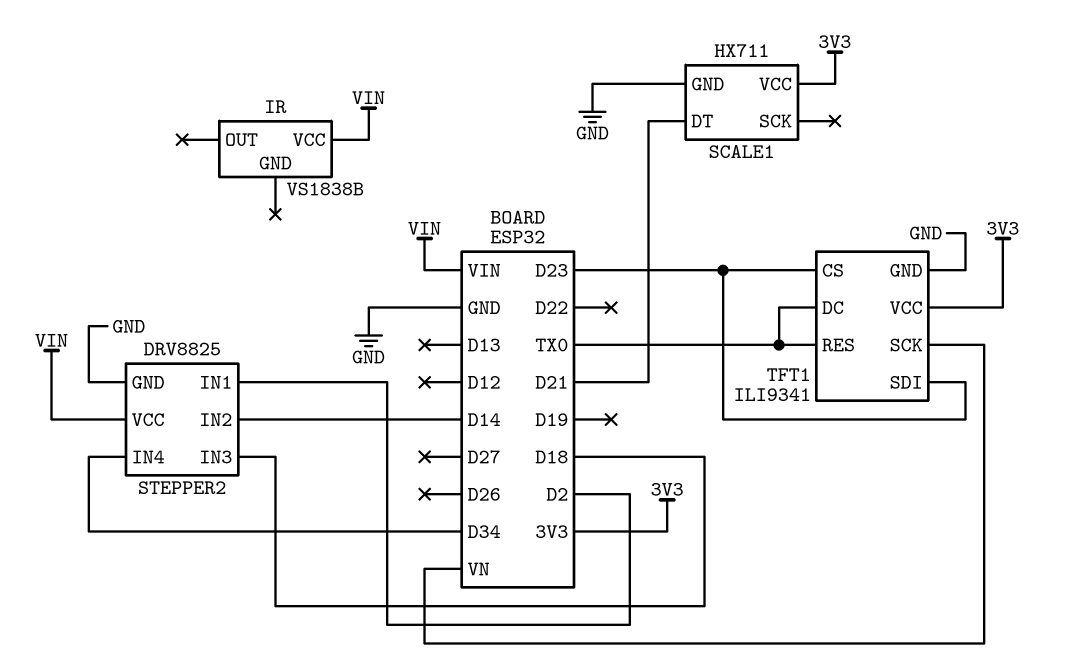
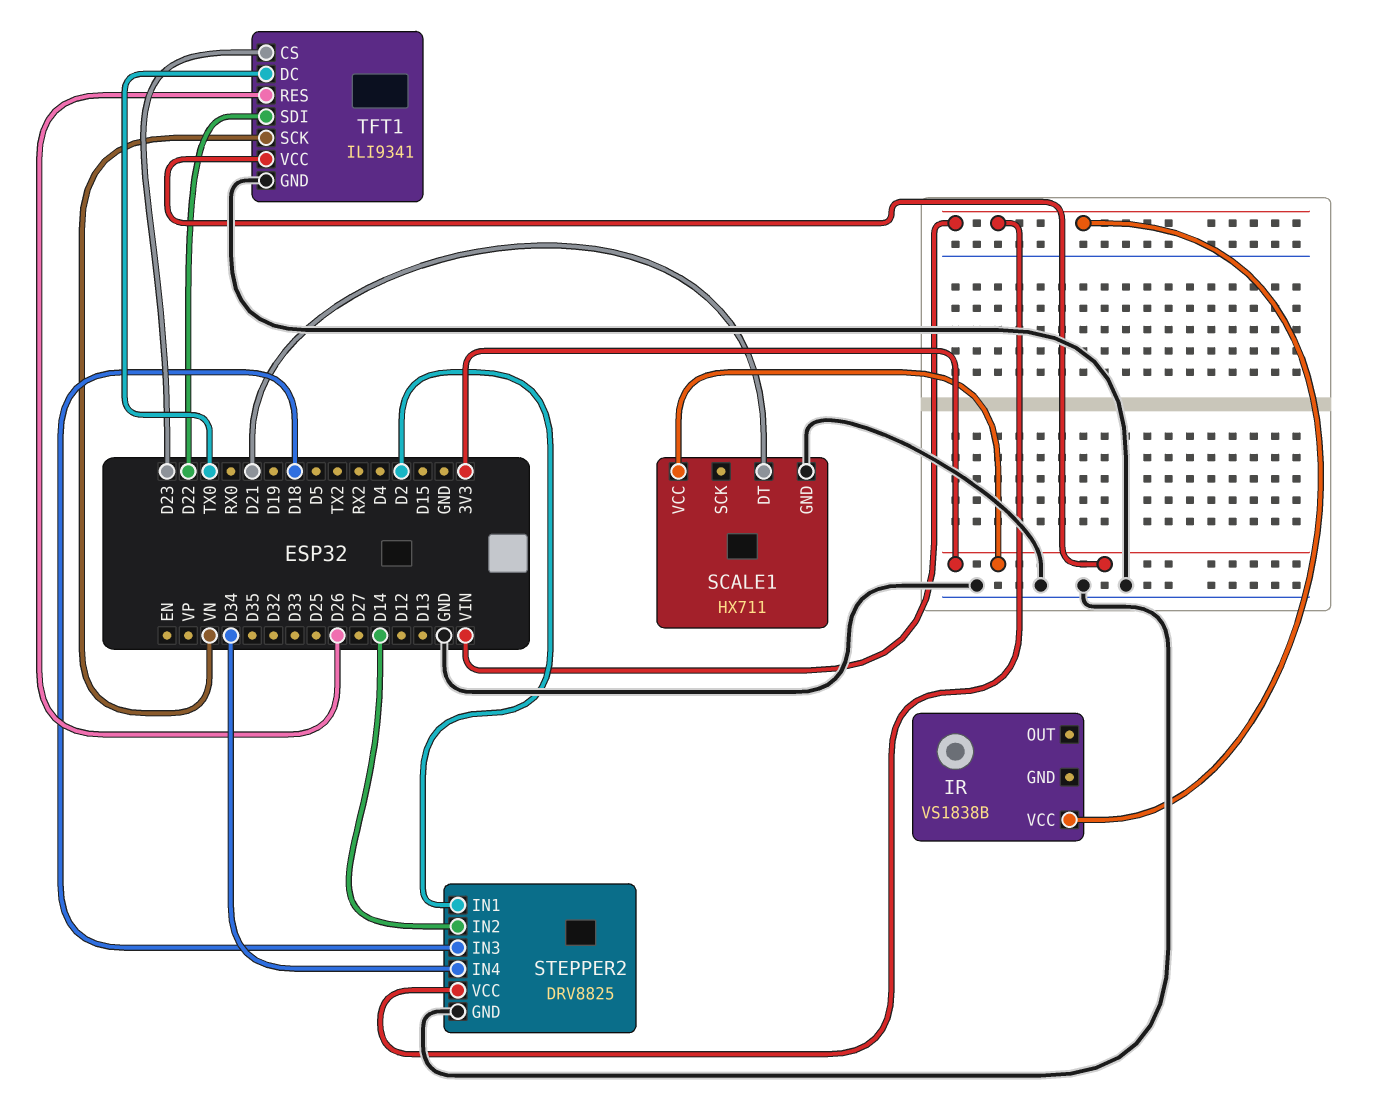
TFT1 pin RES: TX0 -> D26
TFT1 pin SDI: D23 -> D22

